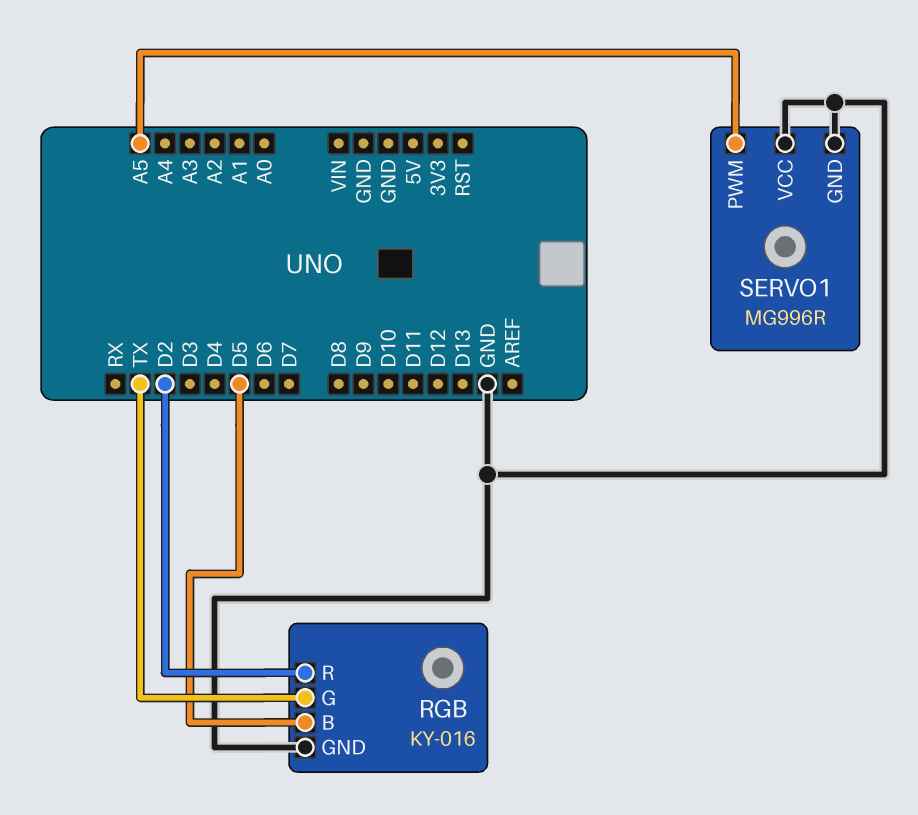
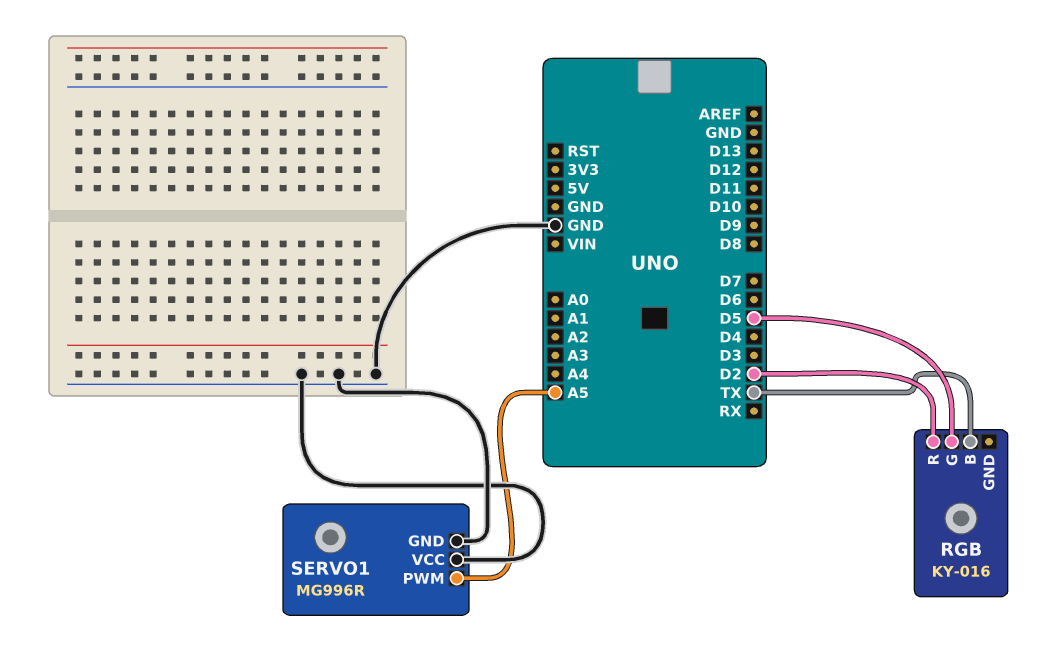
RGB pin B: D5 -> TX
RGB pin G: TX -> D5
RGB pin GND: GND -> none

